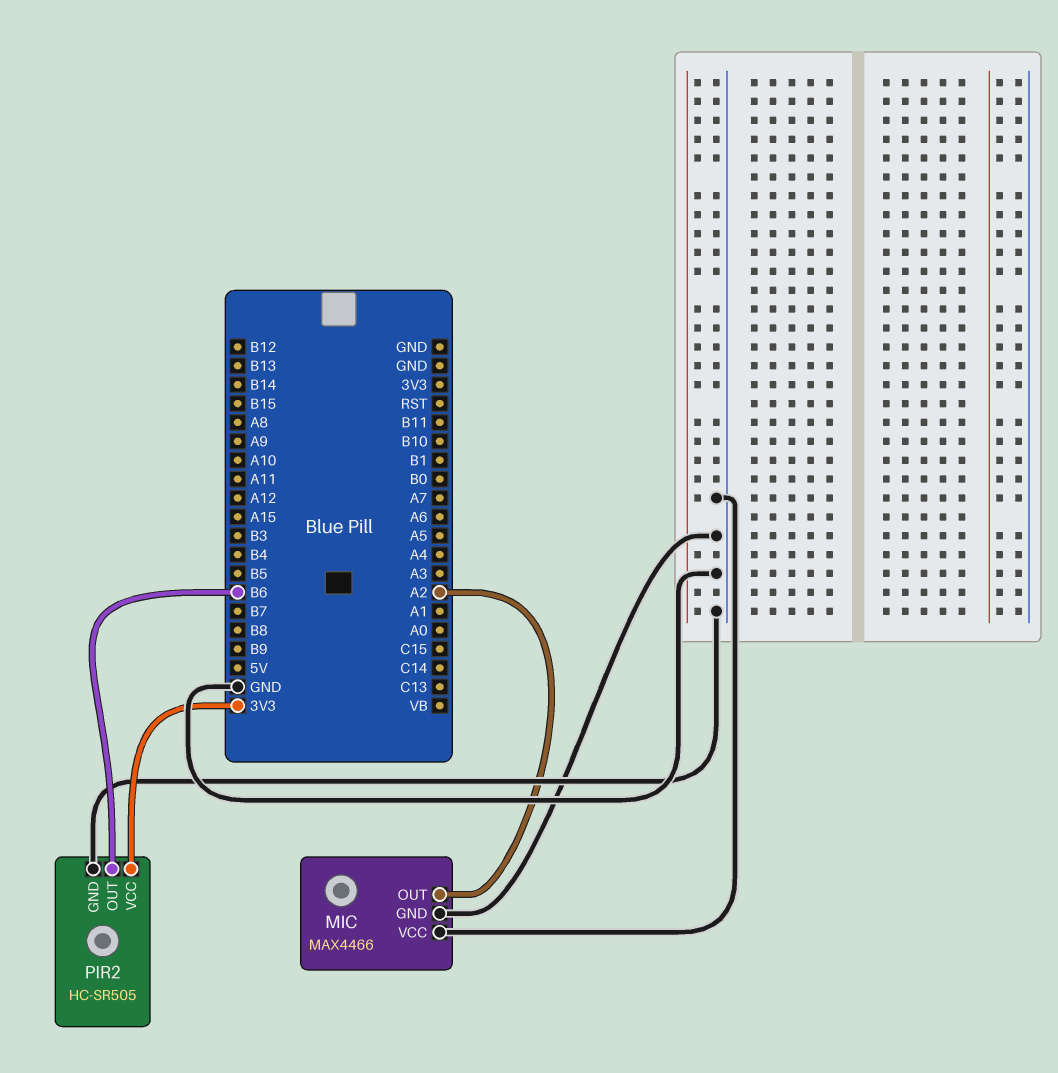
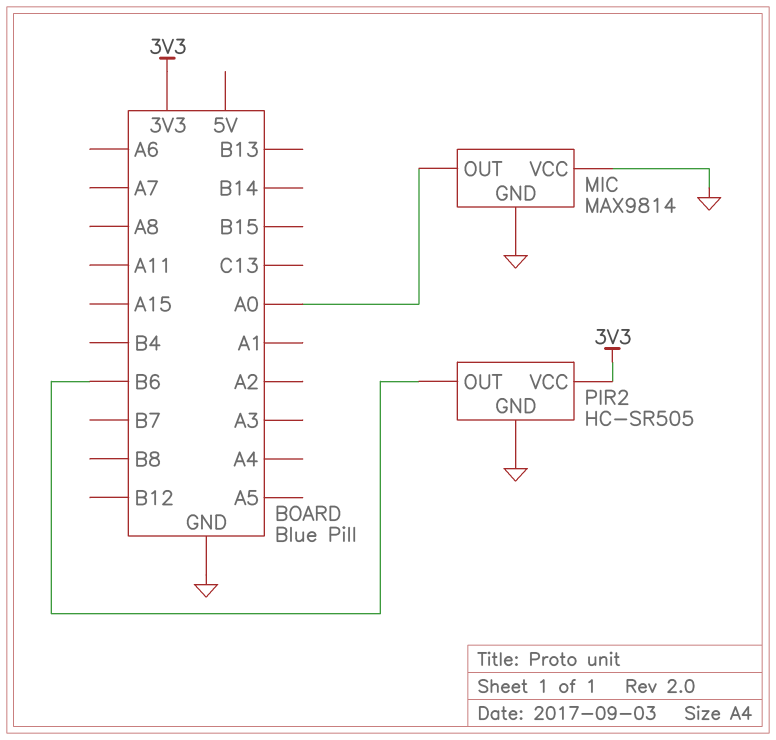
MIC: MAX4466 -> MAX9814
MIC pin OUT: A2 -> A0

